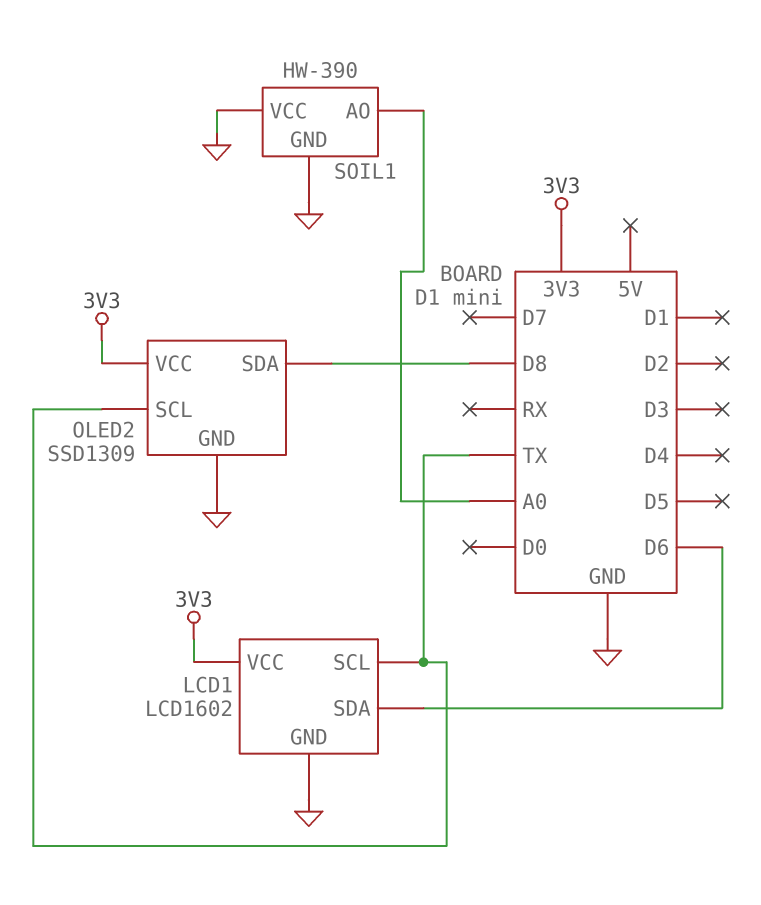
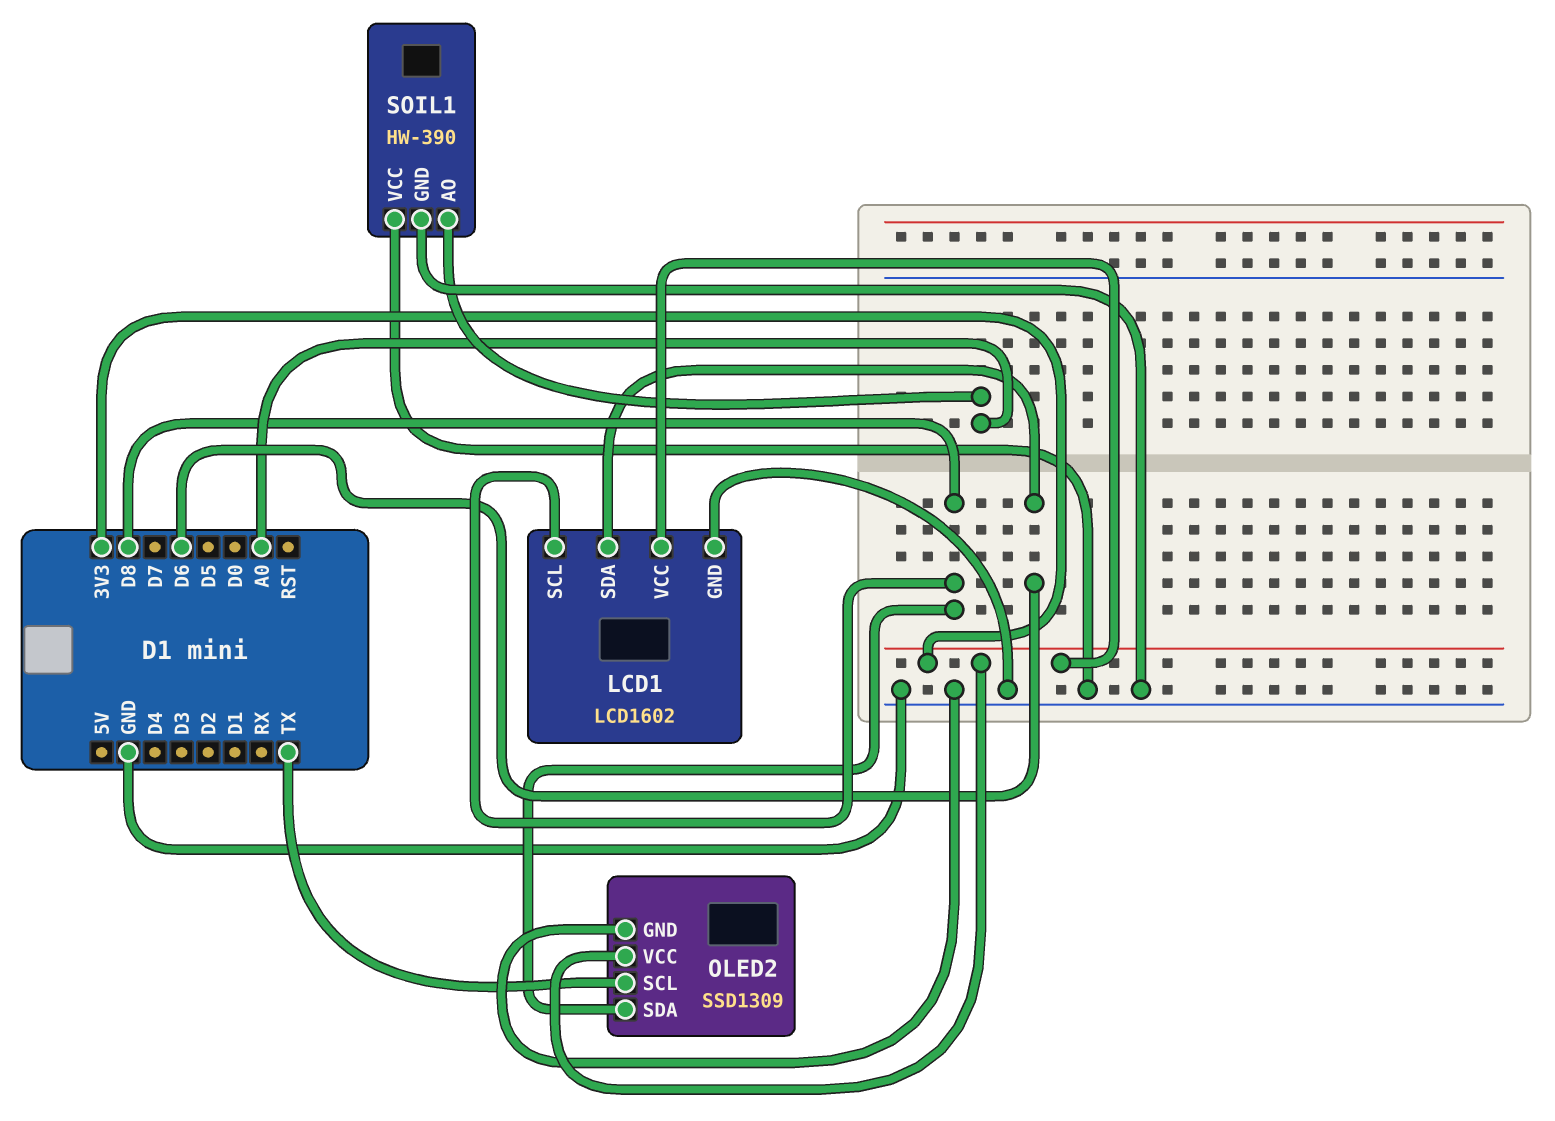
LCD1 pin SCL: TX -> D8

